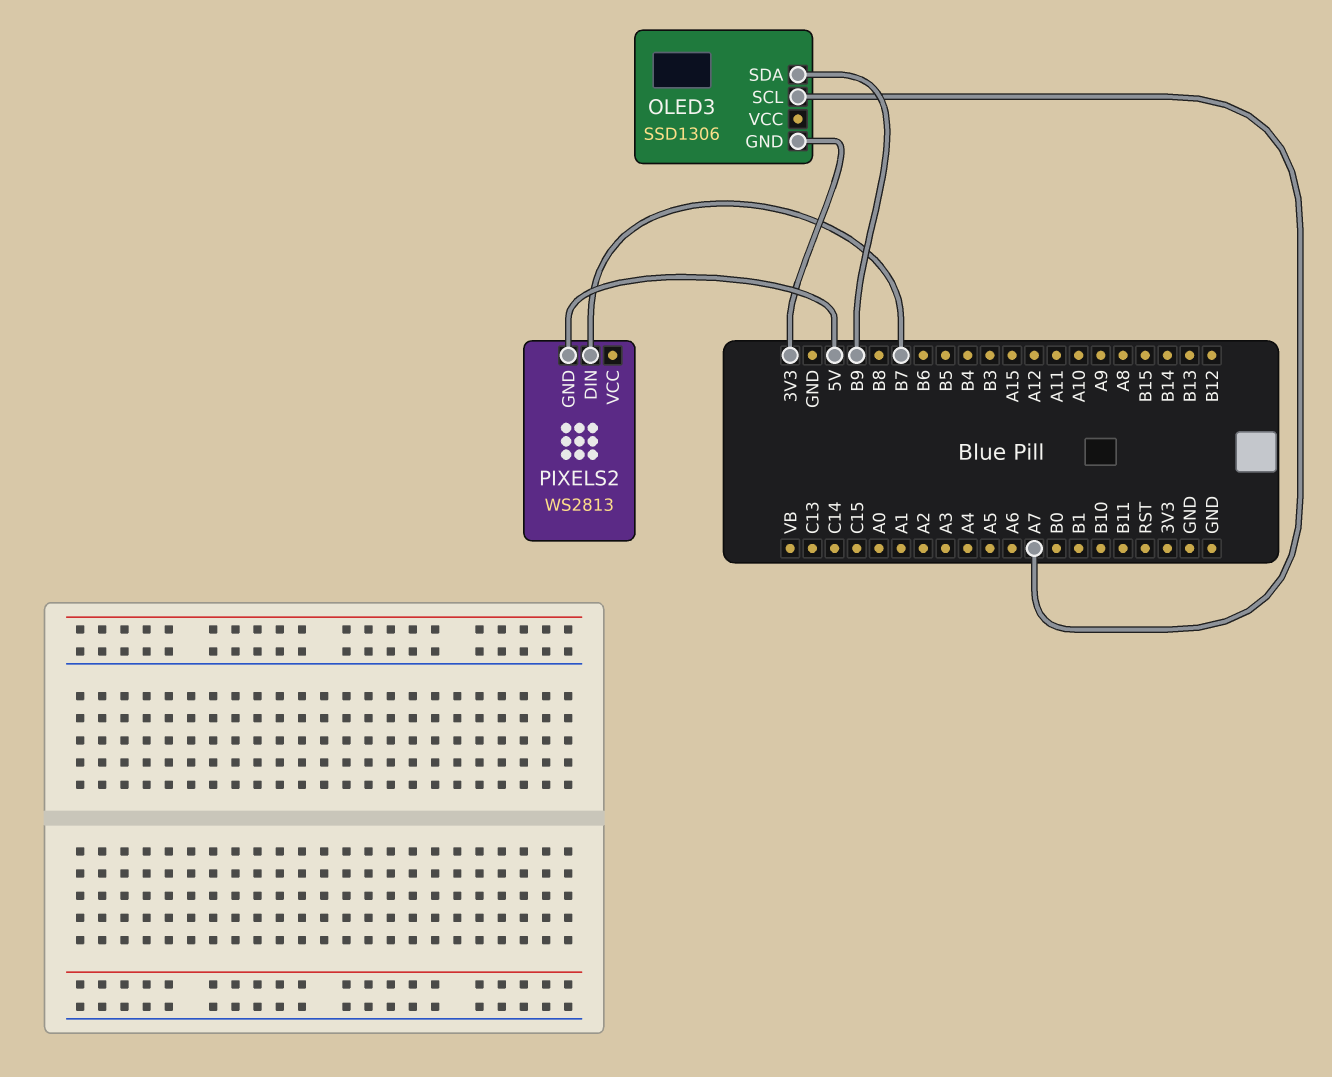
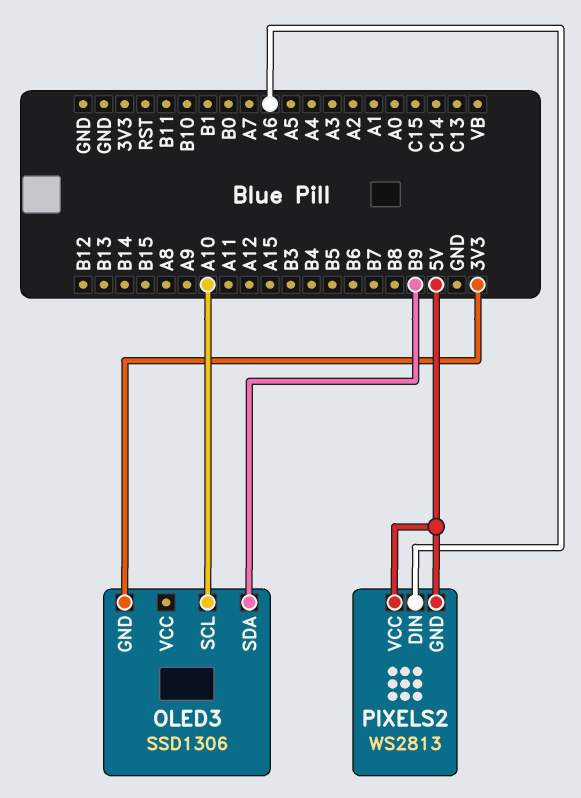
OLED3 pin SCL: A7 -> A10
PIXELS2 pin DIN: B7 -> A6
PIXELS2 pin VCC: none -> 5V

